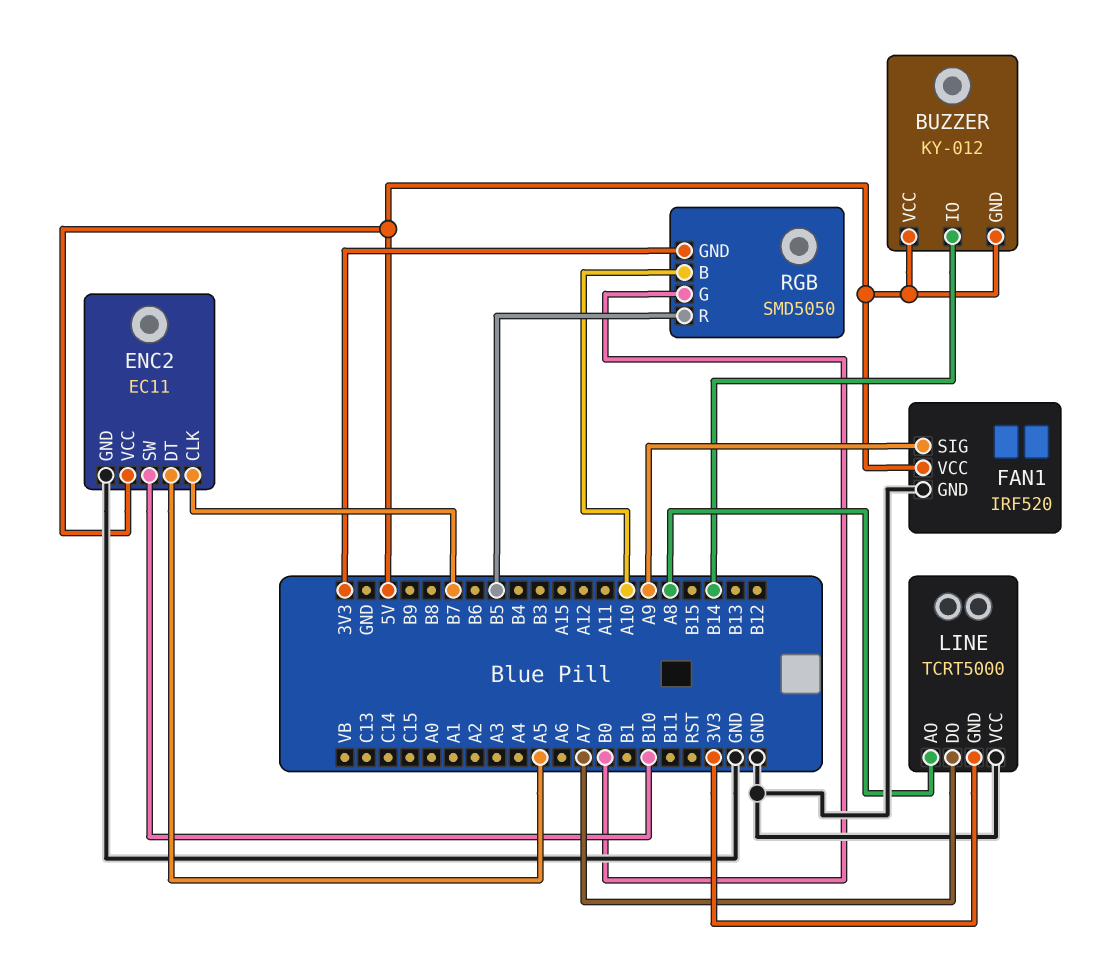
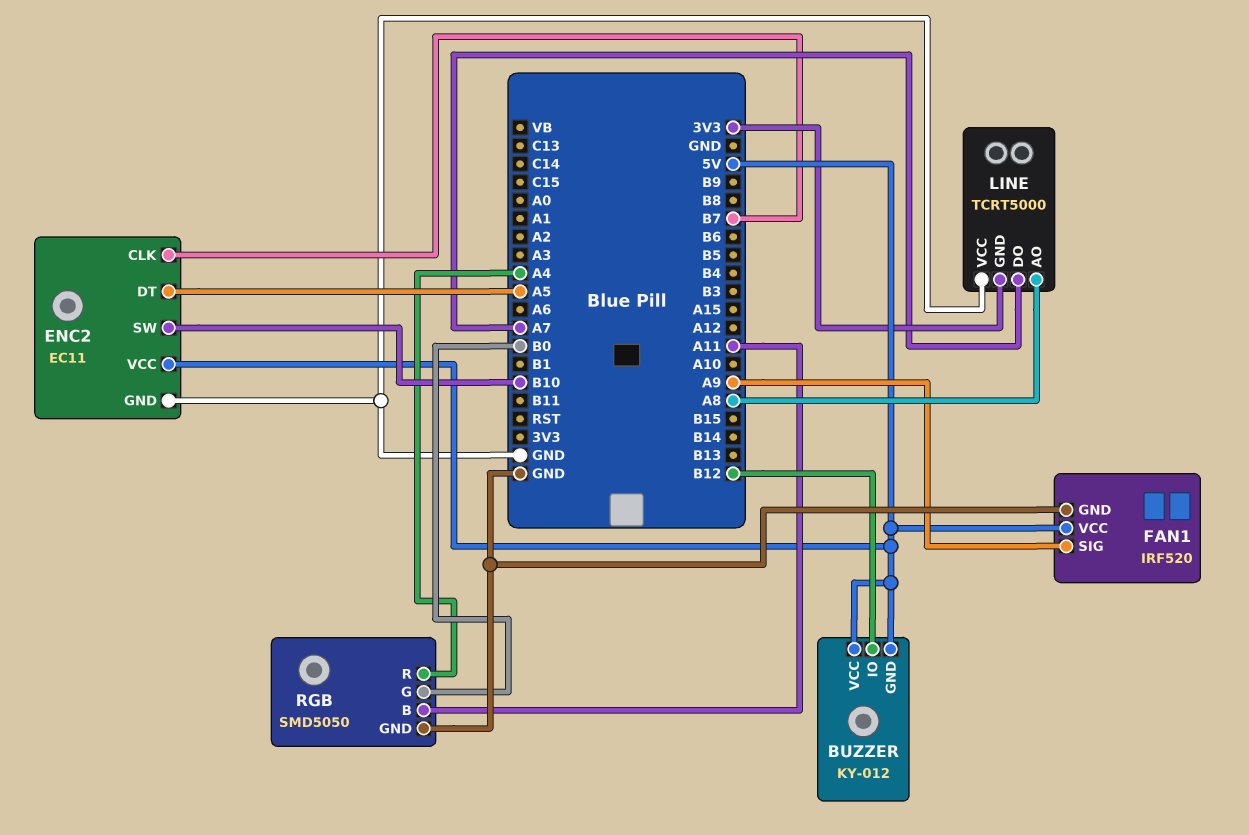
BUZZER pin IO: B14 -> B12
RGB pin B: A10 -> A11
RGB pin GND: 3V3 -> GND
RGB pin R: B5 -> A4

